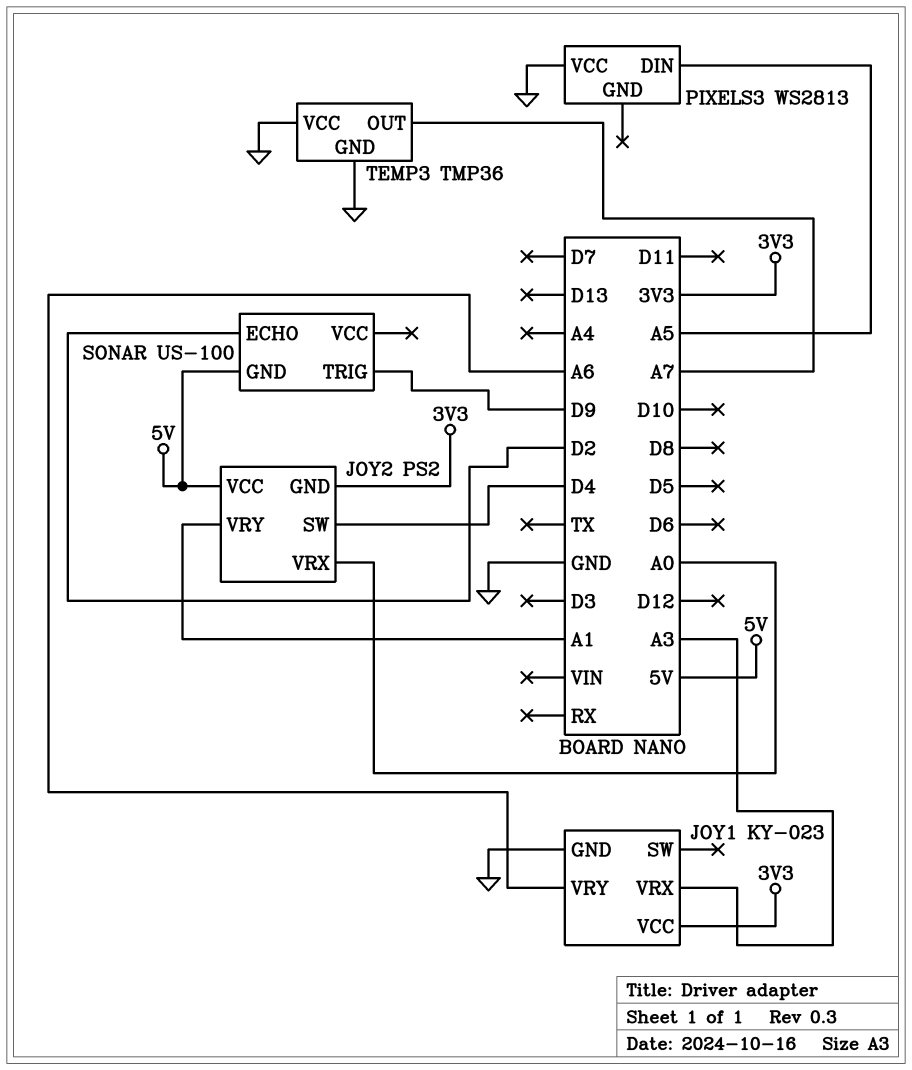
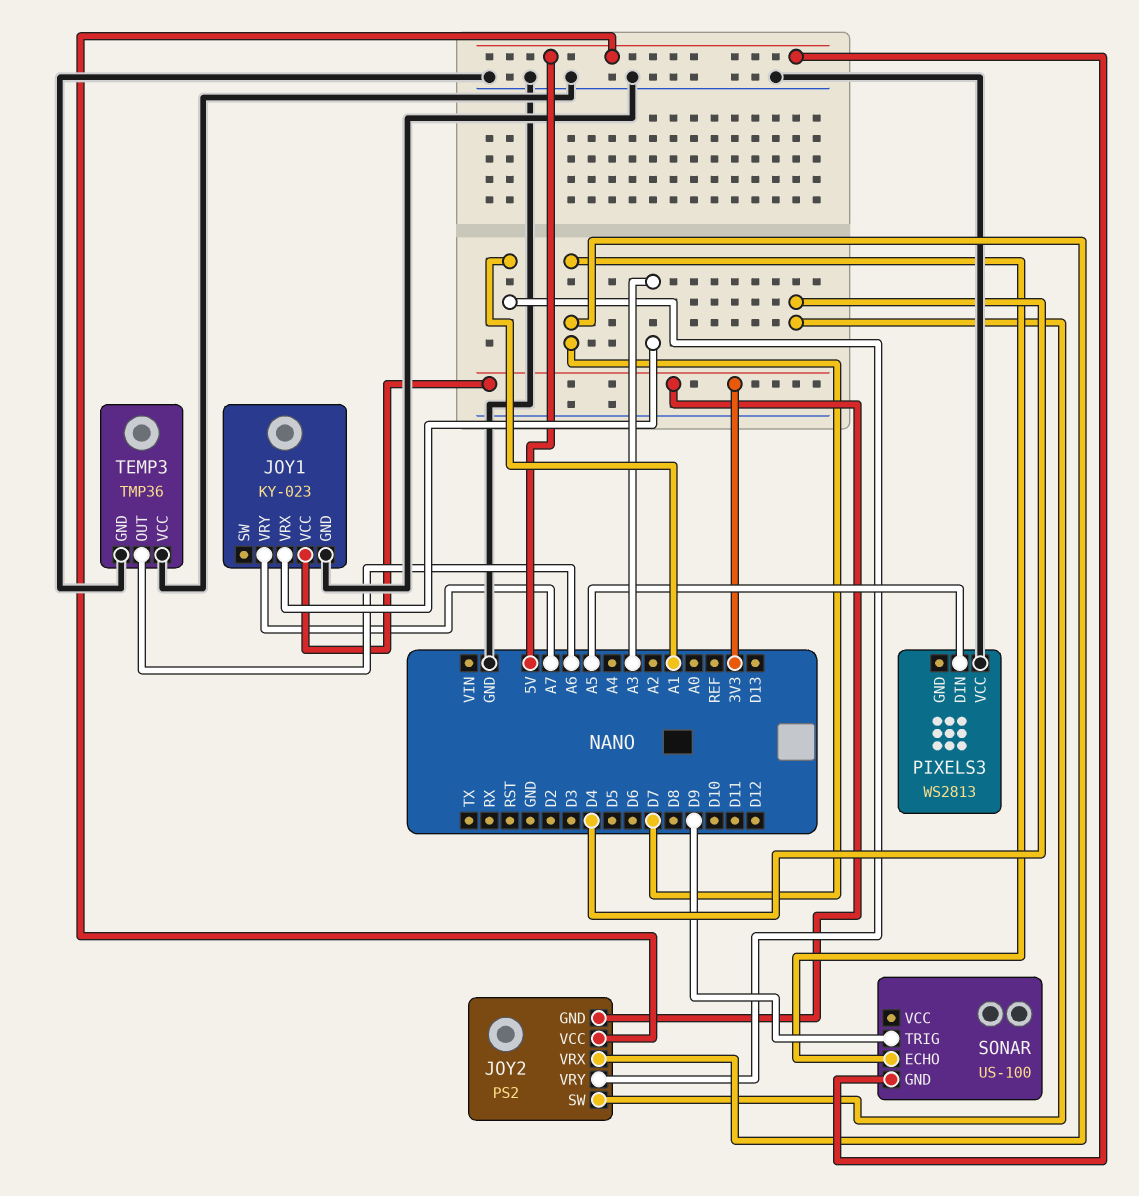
JOY1 pin VRY: A6 -> A7
JOY2 pin VRX: A0 -> D7
SONAR pin ECHO: D2 -> D7
TEMP3 pin OUT: A7 -> A6

